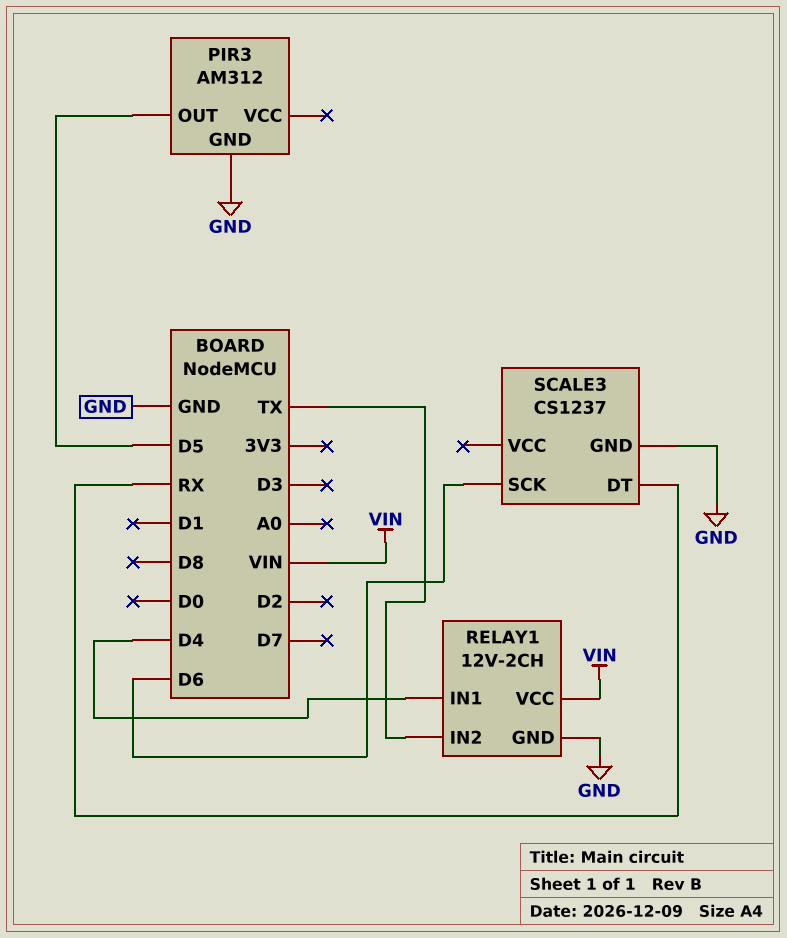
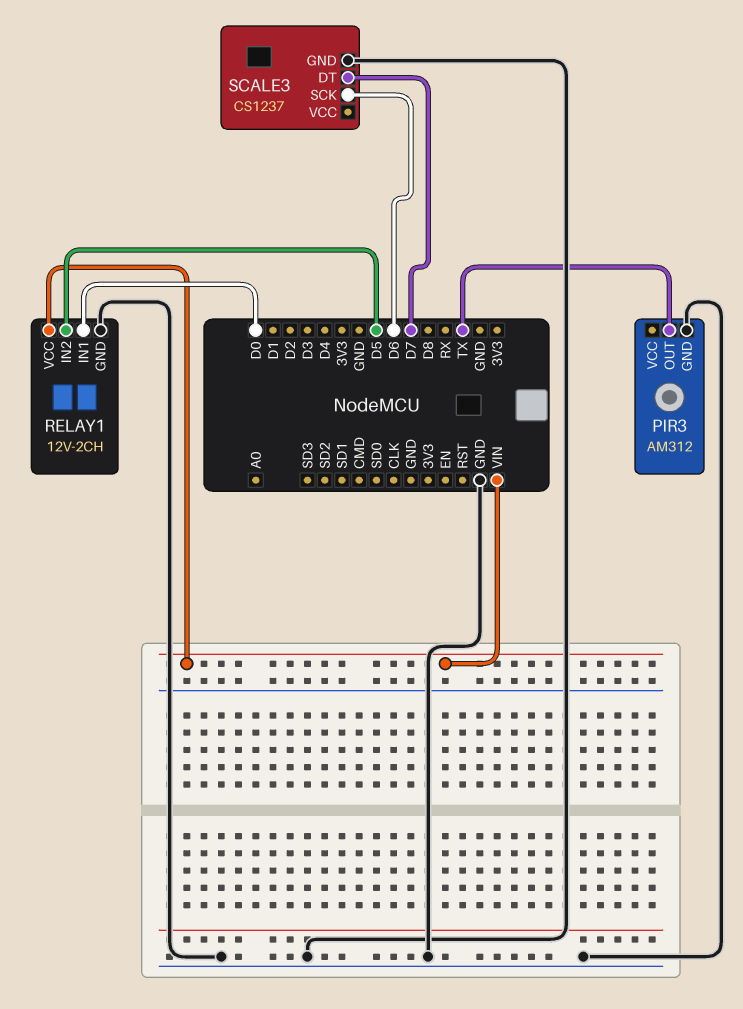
PIR3 pin OUT: D5 -> TX
RELAY1 pin IN1: D4 -> D0
RELAY1 pin IN2: TX -> D5
SCALE3 pin DT: RX -> D7

